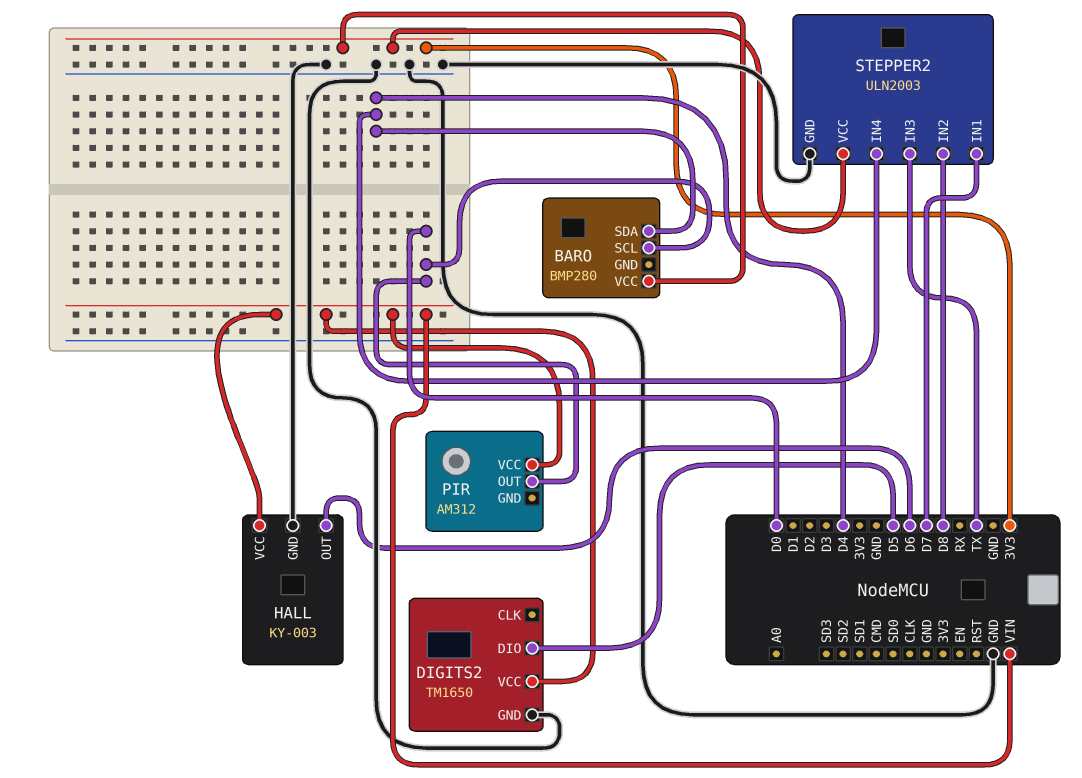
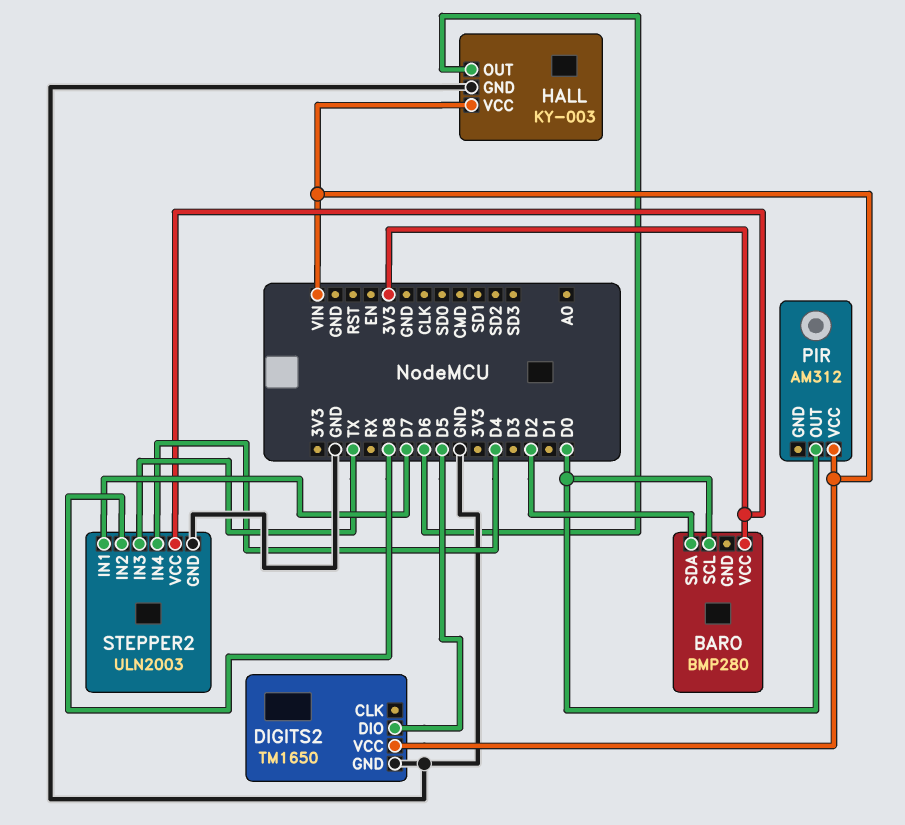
BARO pin SDA: D4 -> D2

